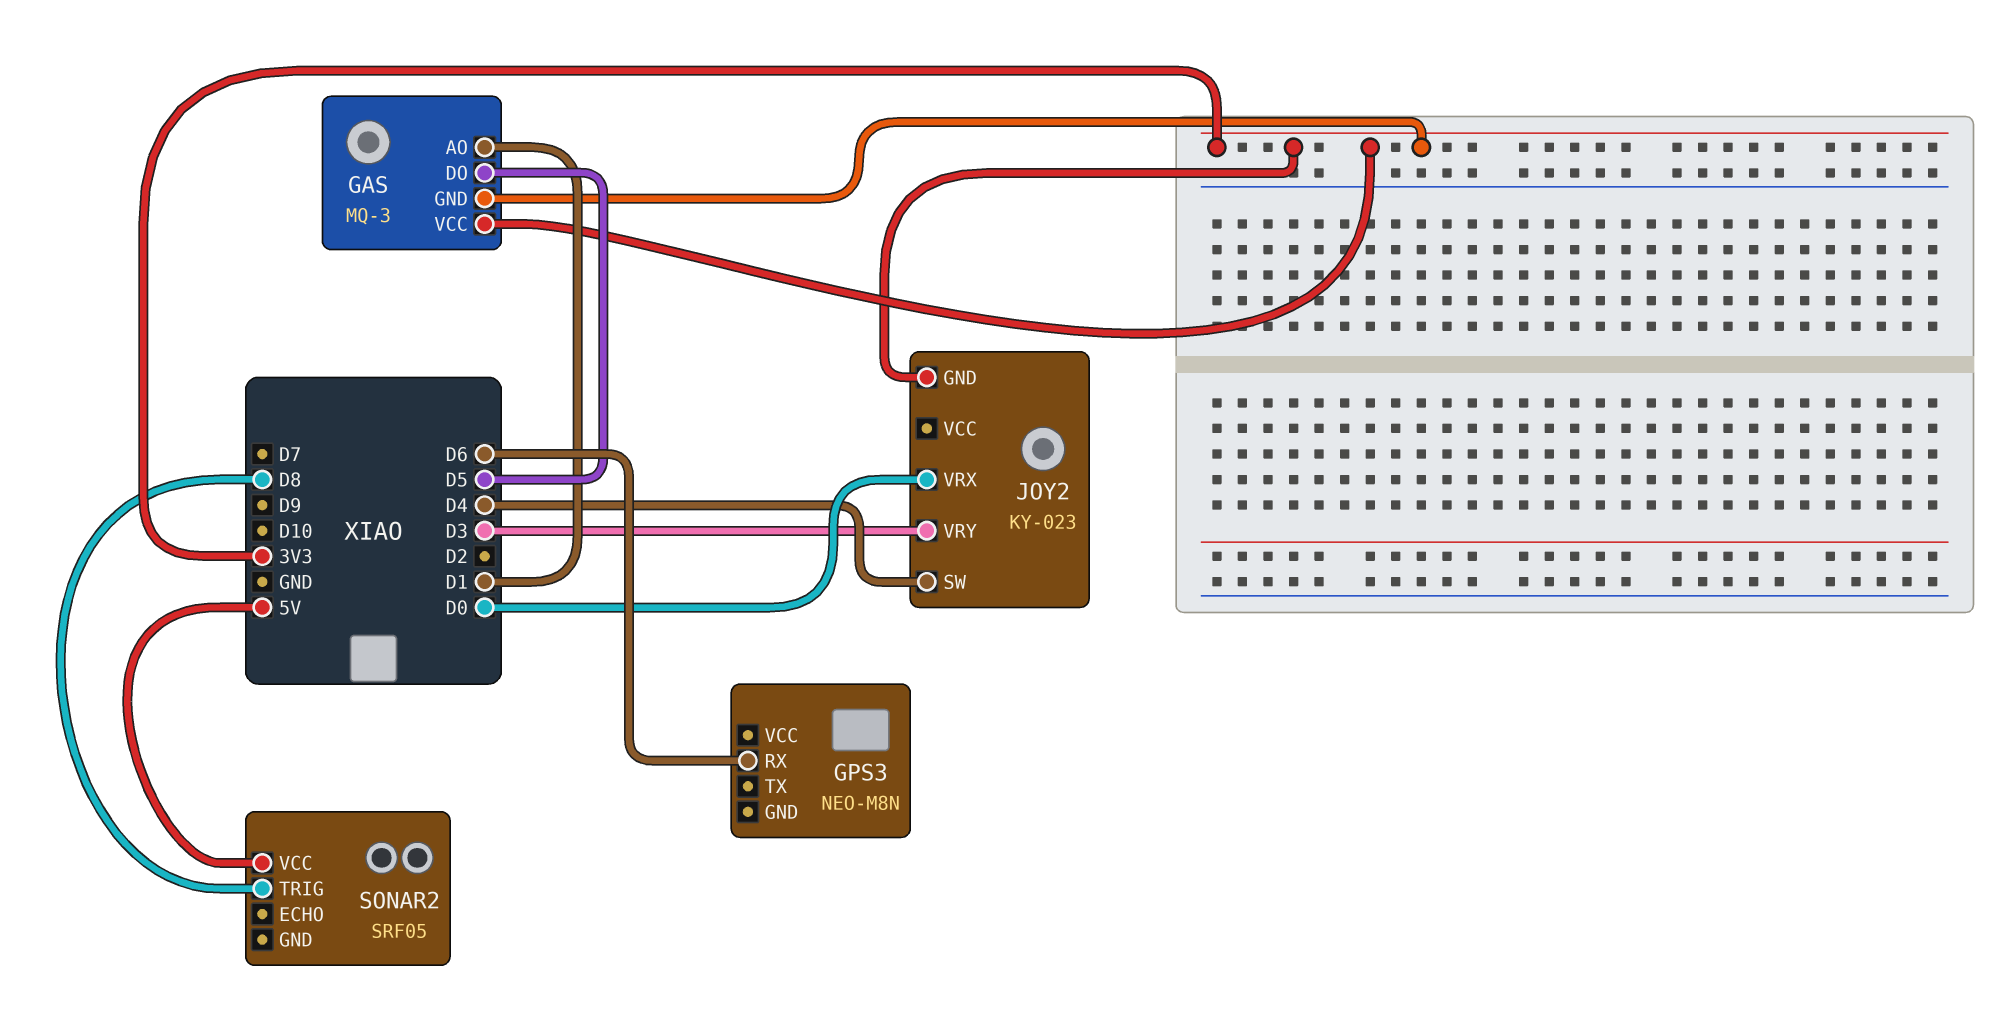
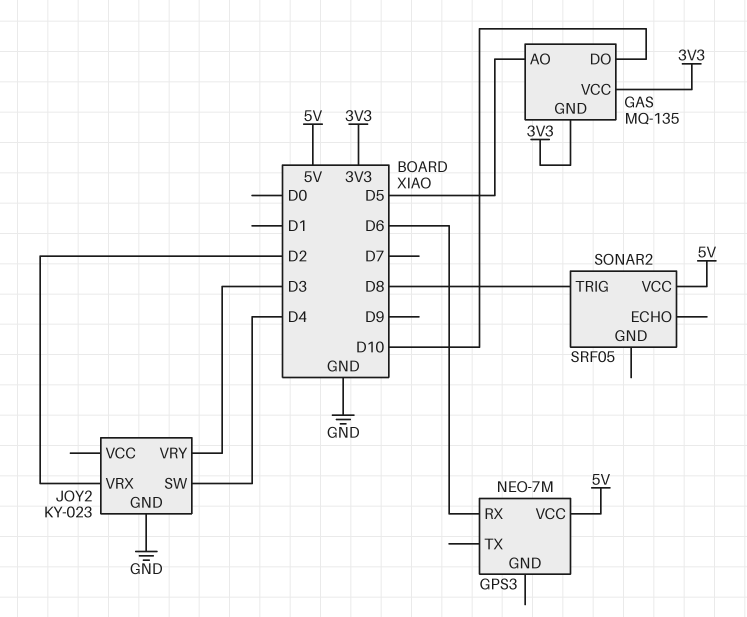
GAS: MQ-3 -> MQ-135
GAS pin AO: D1 -> D5
GAS pin DO: D5 -> D10
GPS3: NEO-M8N -> NEO-7M
GPS3 pin VCC: none -> 5V
JOY2 pin GND: 3V3 -> GND
JOY2 pin VRX: D0 -> D2

